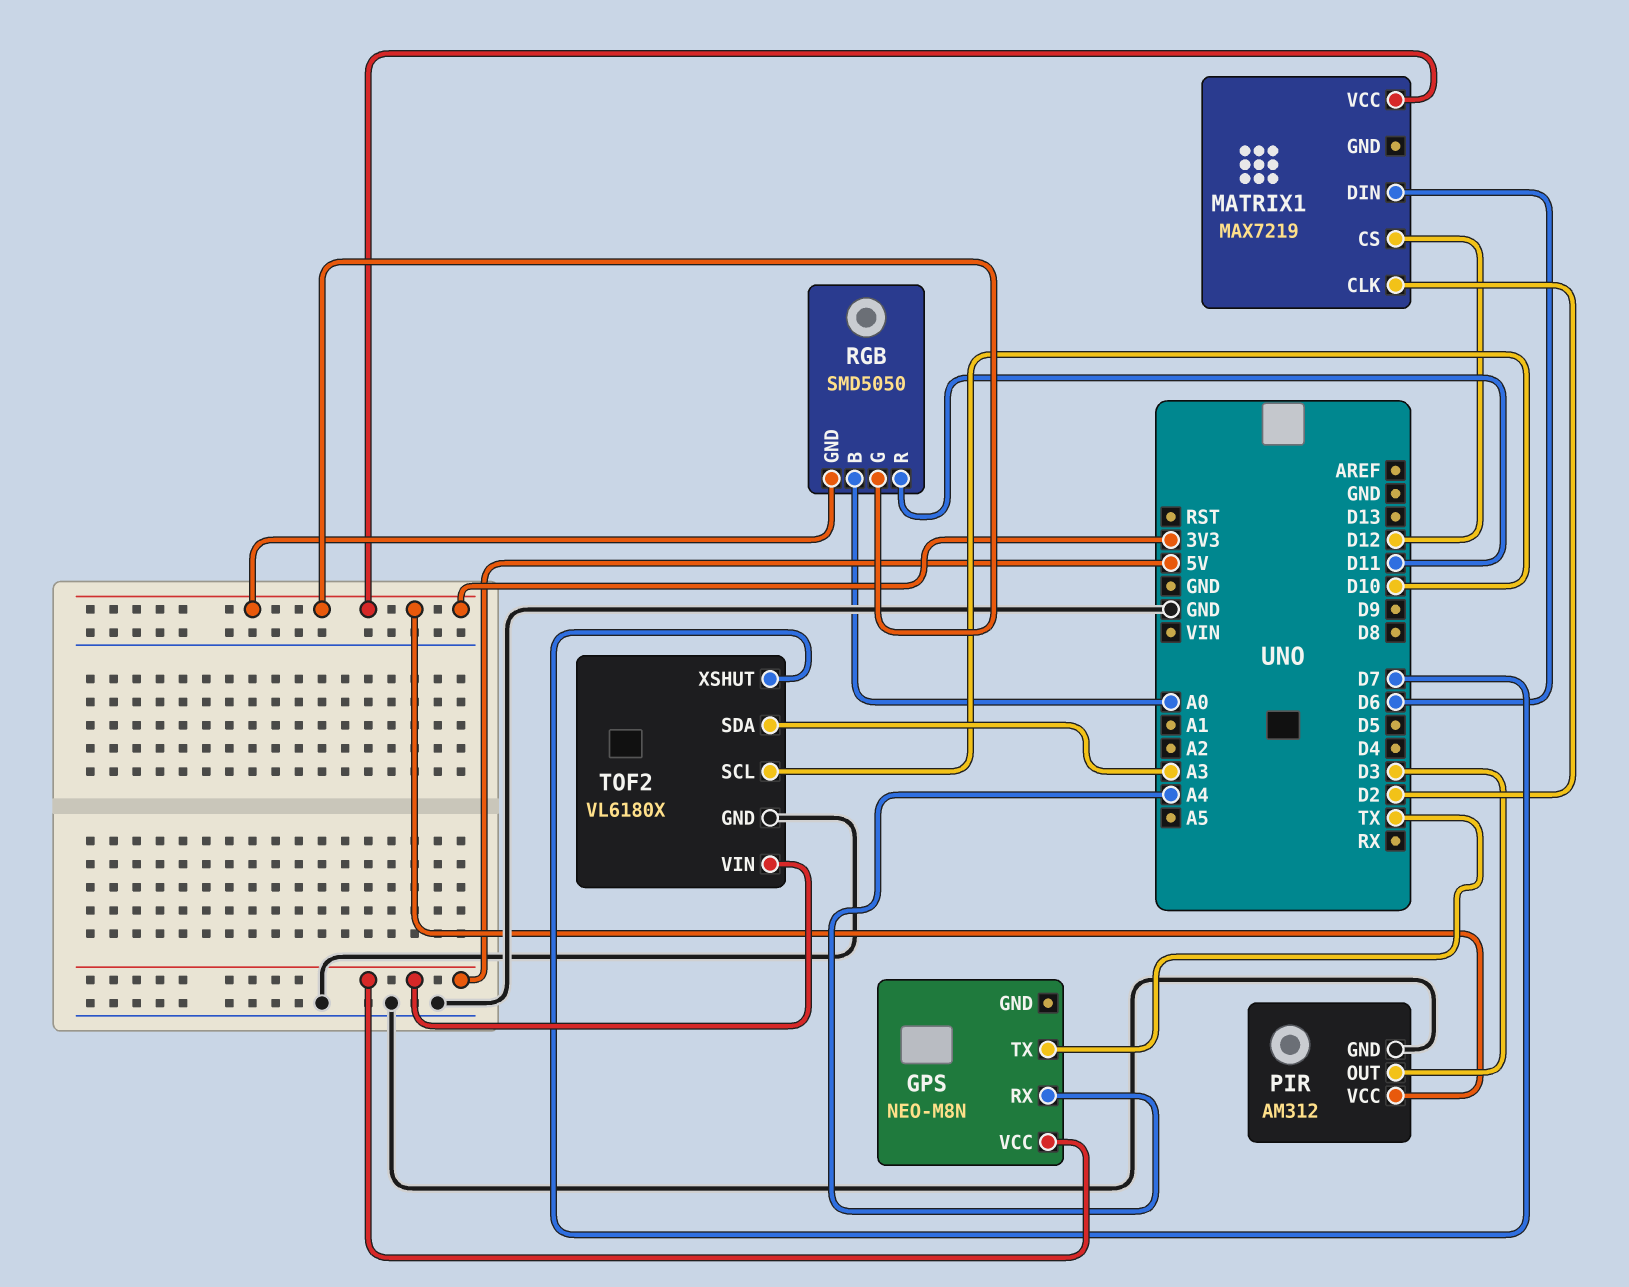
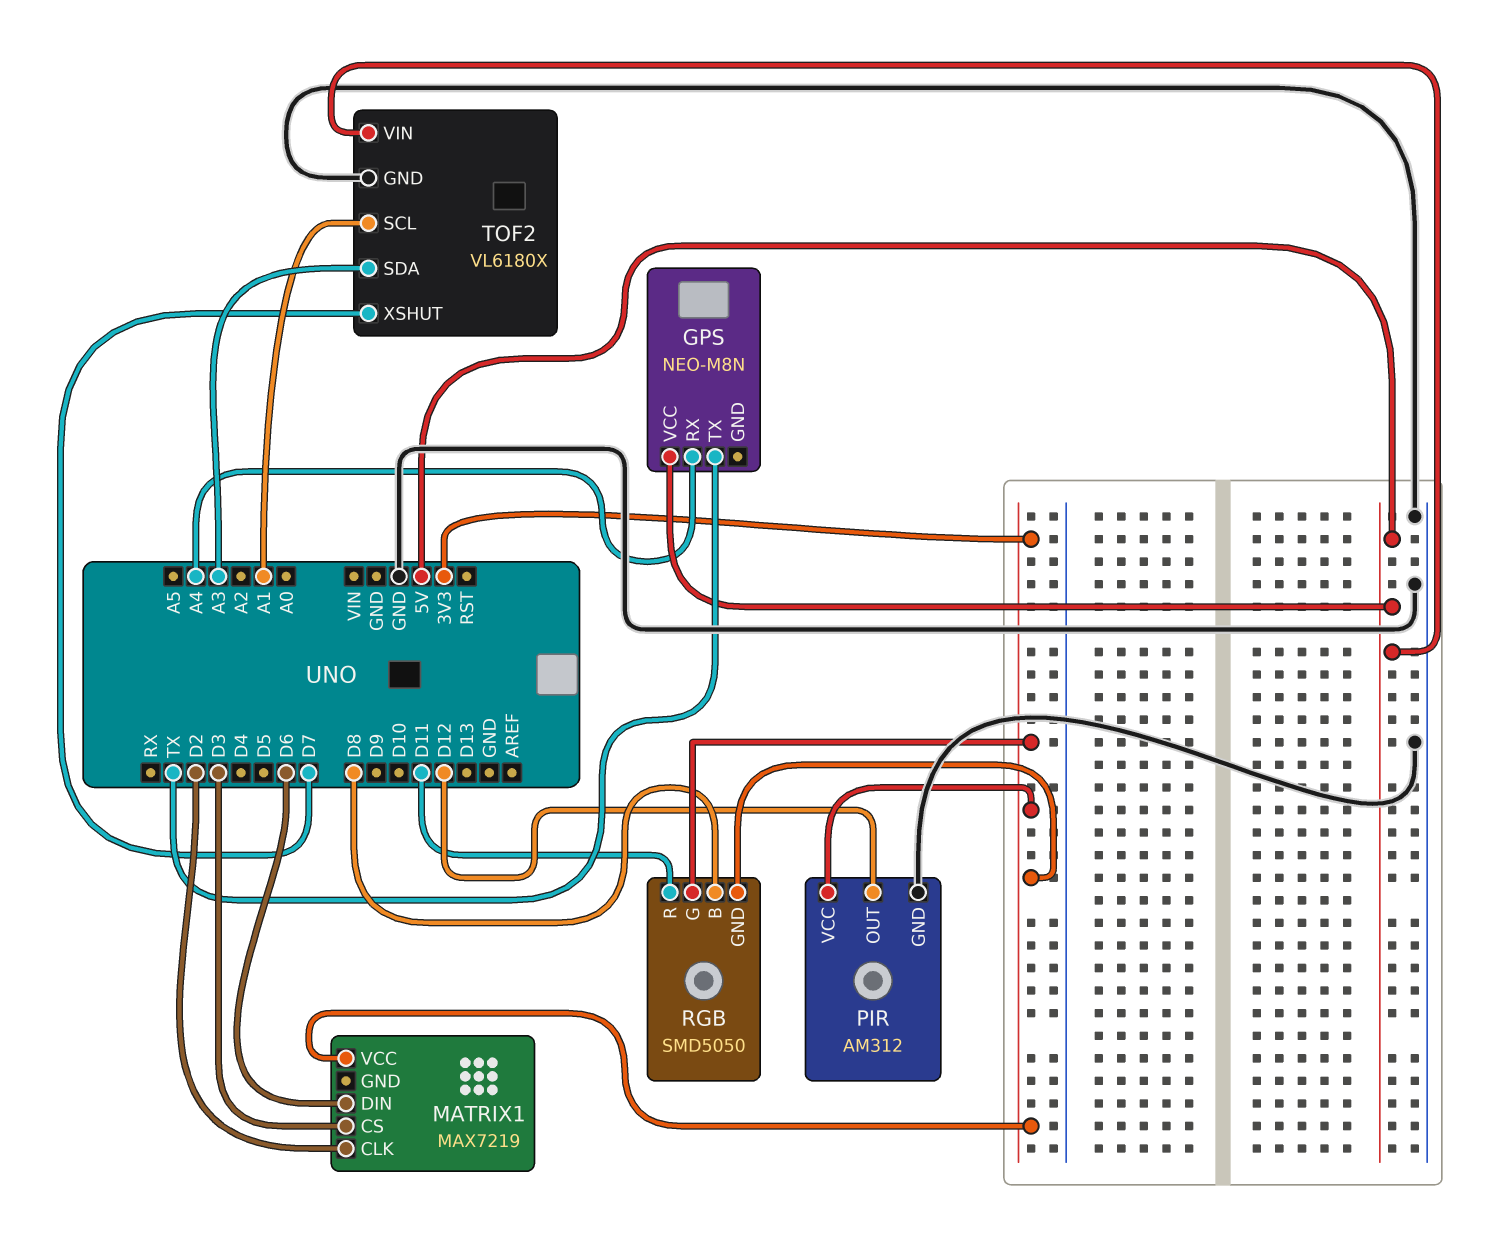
MATRIX1 pin CS: D12 -> D3
PIR pin OUT: D3 -> D12
RGB pin B: A0 -> D8
TOF2 pin SCL: D10 -> A1

